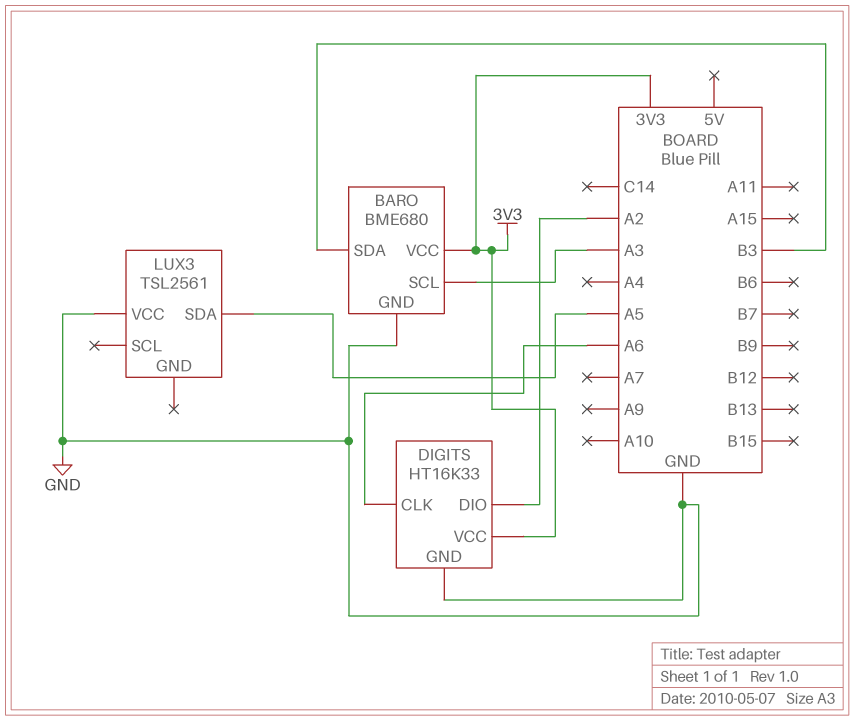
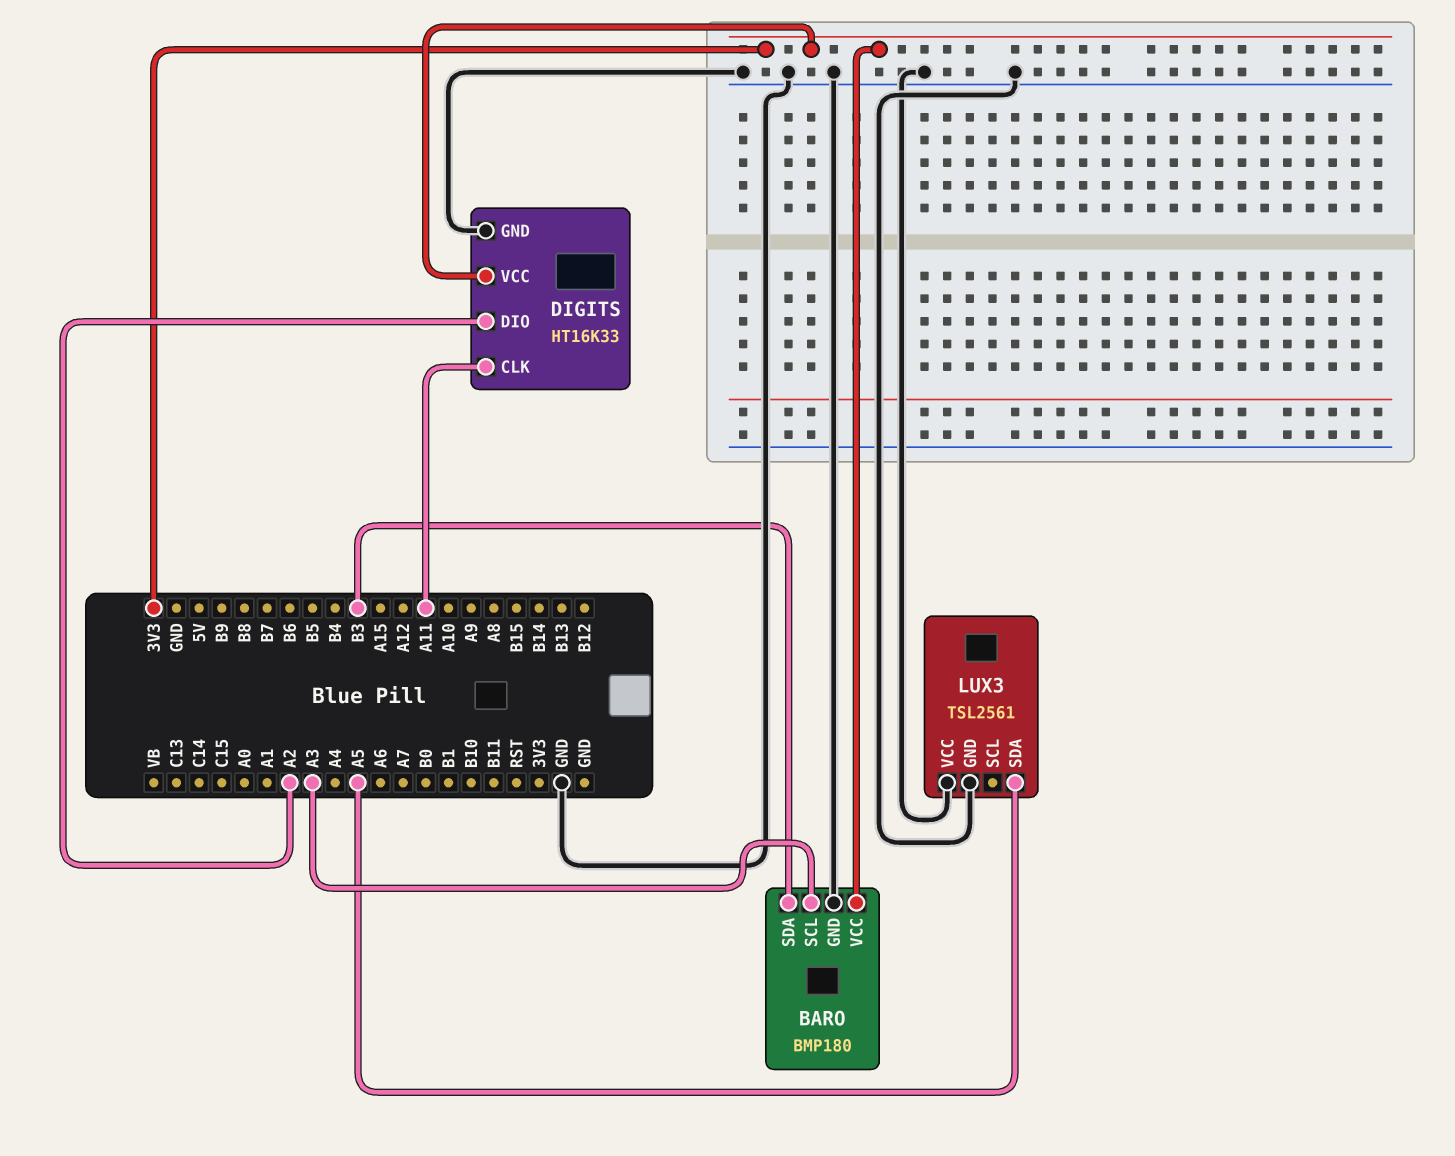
BARO: BME680 -> BMP180
DIGITS pin CLK: A6 -> A11
LUX3 pin GND: none -> GND

